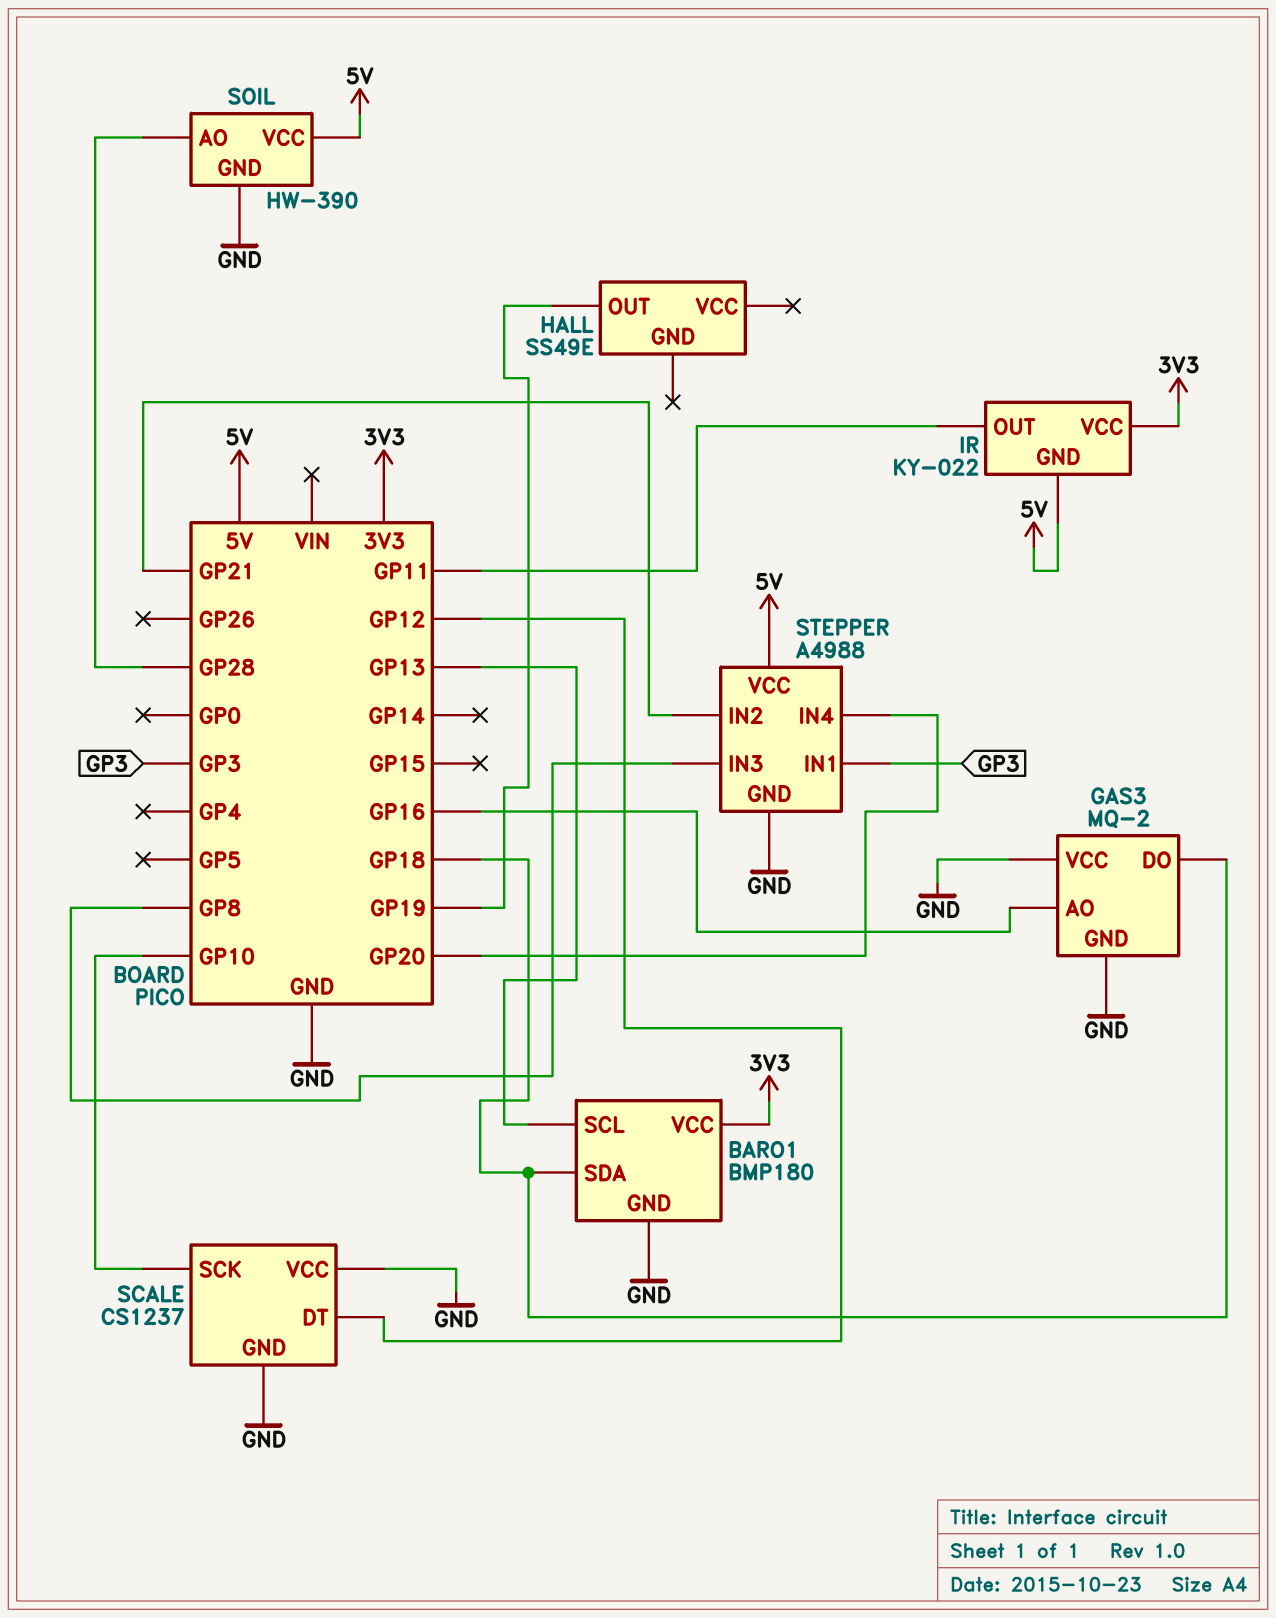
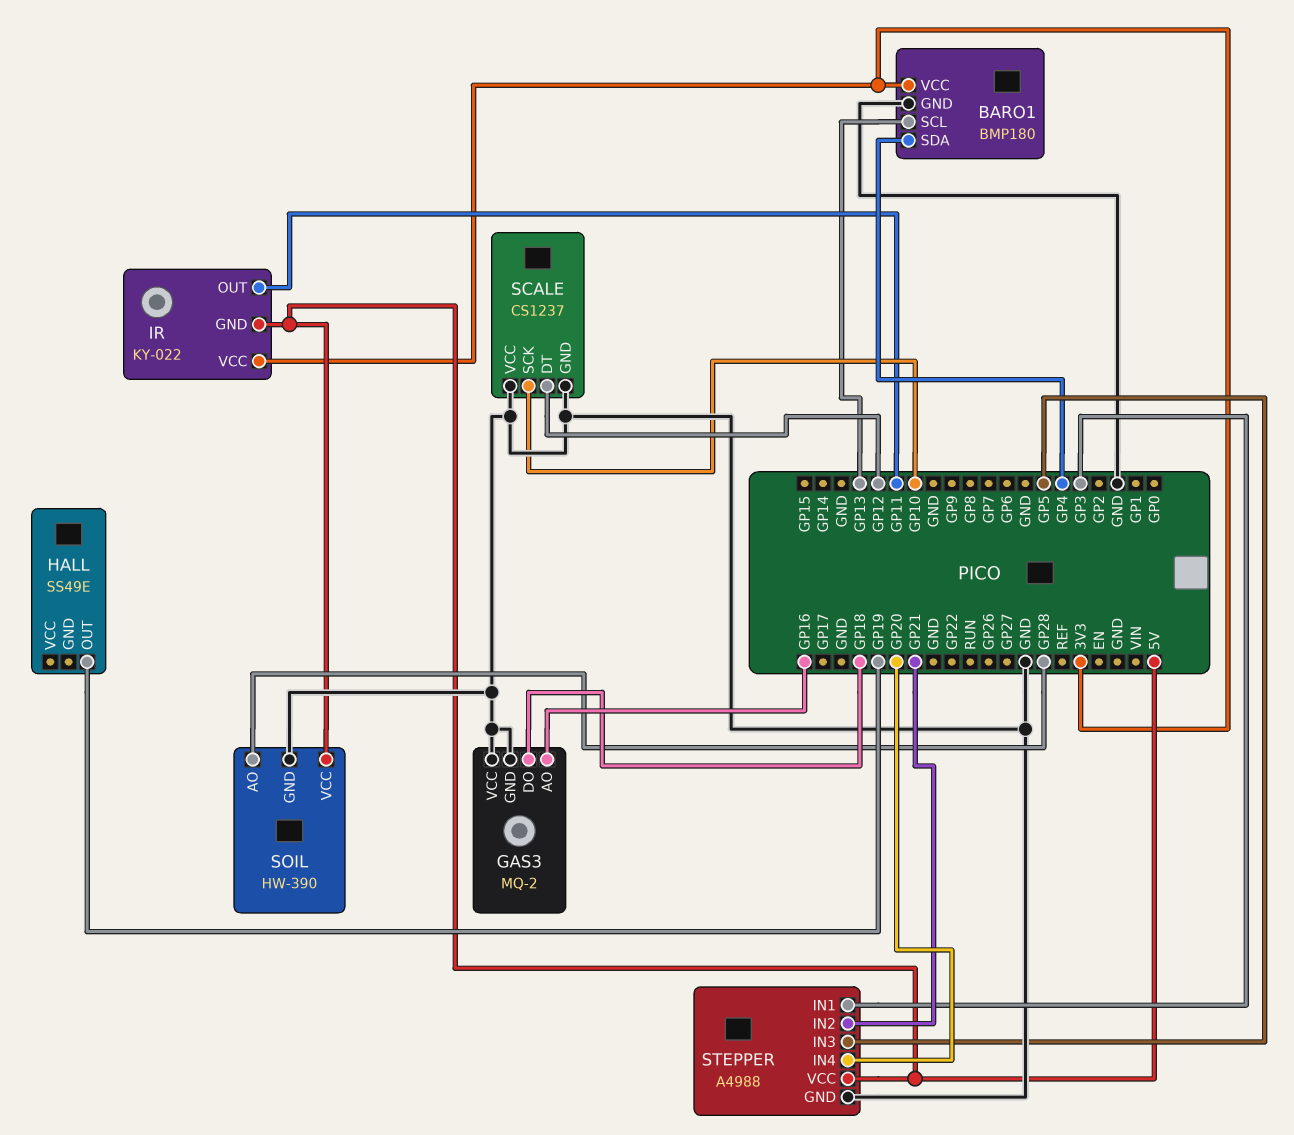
BARO1 pin SDA: GP18 -> GP4
STEPPER pin IN3: GP8 -> GP5

